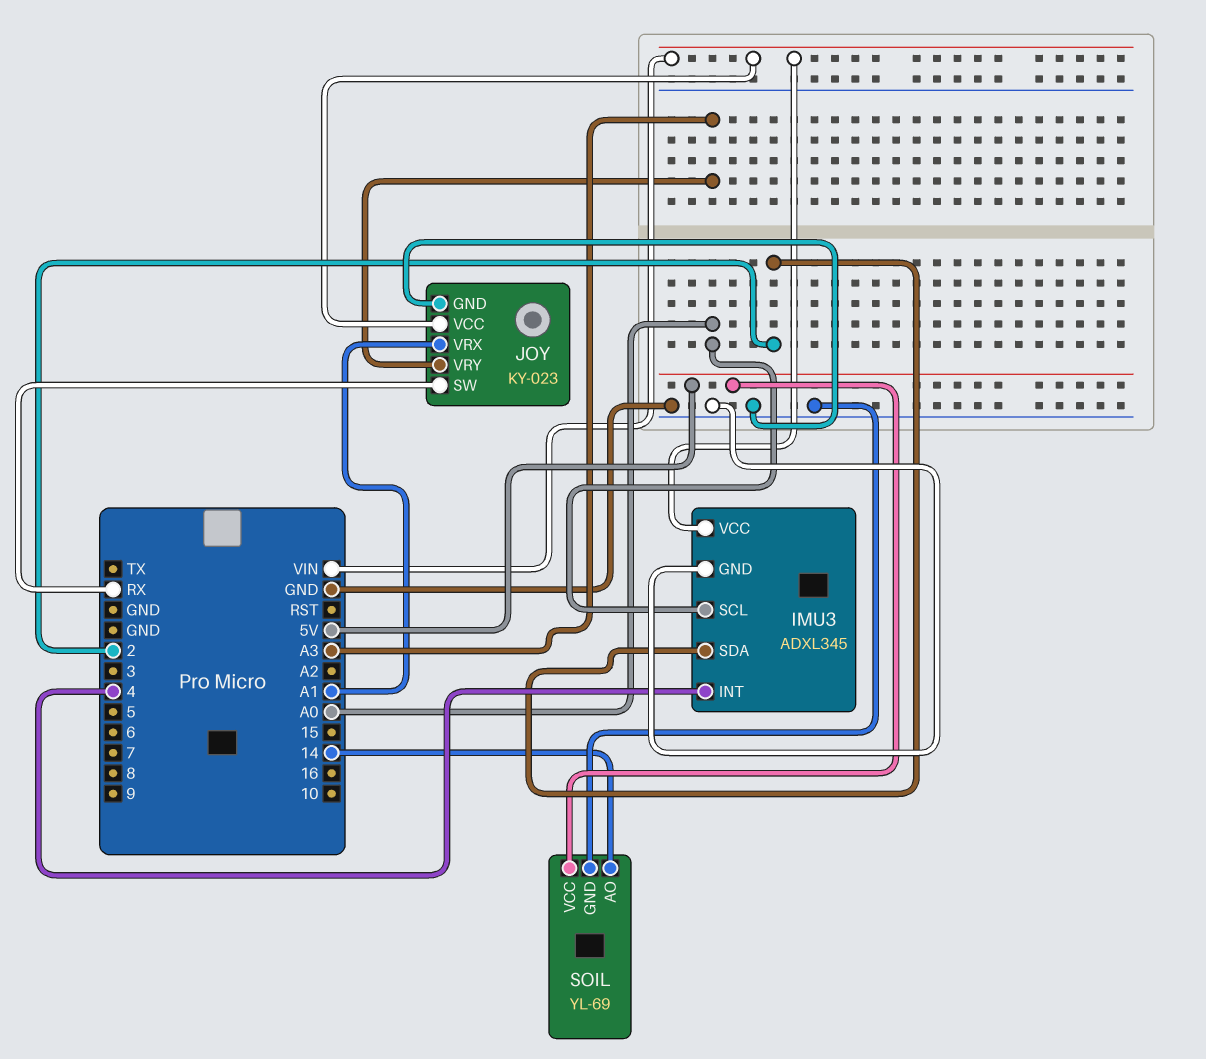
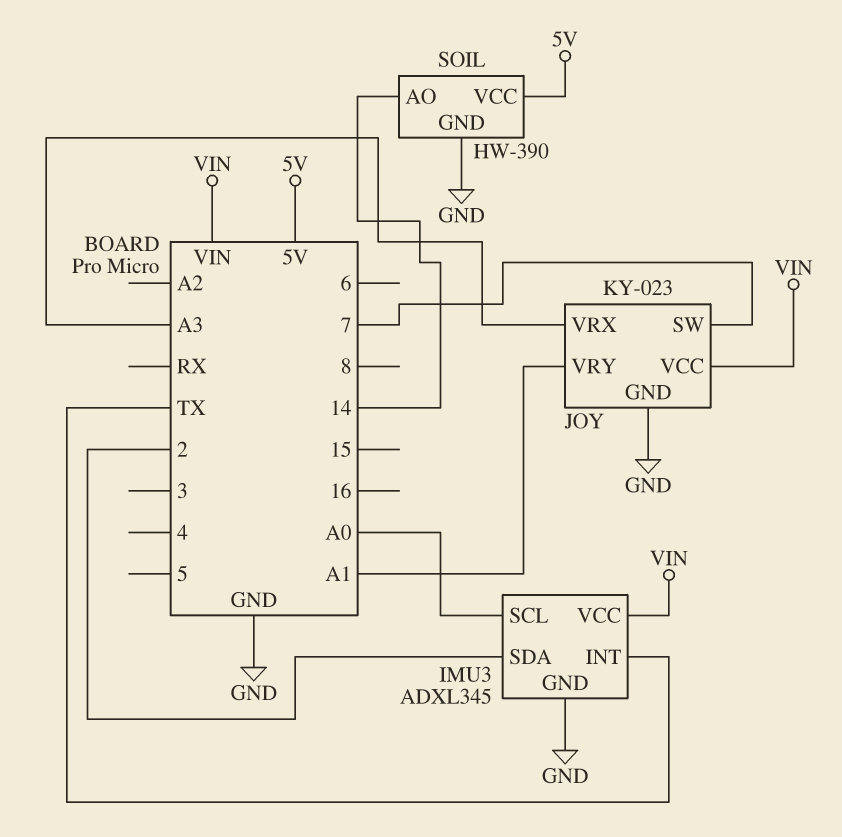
IMU3 pin INT: 4 -> TX
JOY pin SW: RX -> 7
JOY pin VRX: A1 -> A3
JOY pin VRY: A3 -> A1
SOIL: YL-69 -> HW-390

